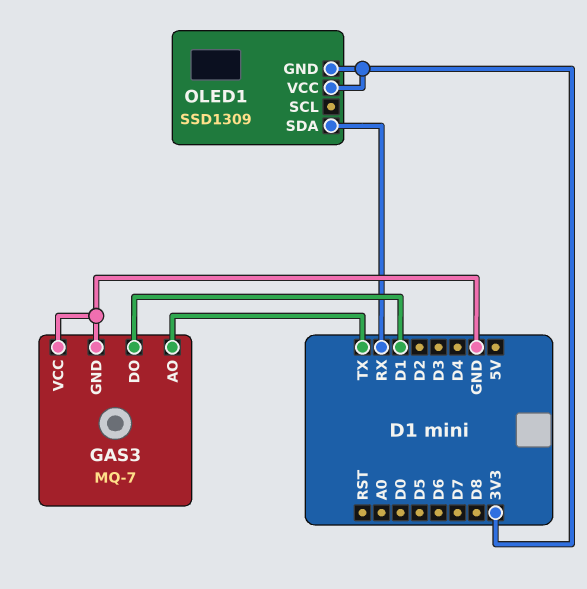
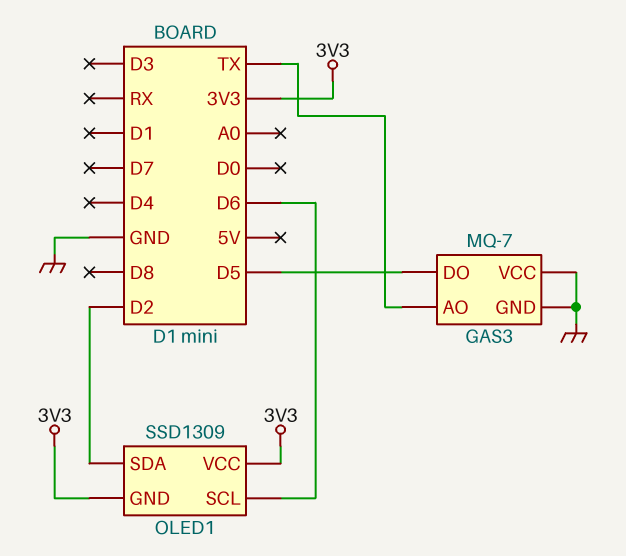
GAS3 pin DO: D1 -> D5
OLED1 pin SCL: none -> D6
OLED1 pin SDA: RX -> D2

